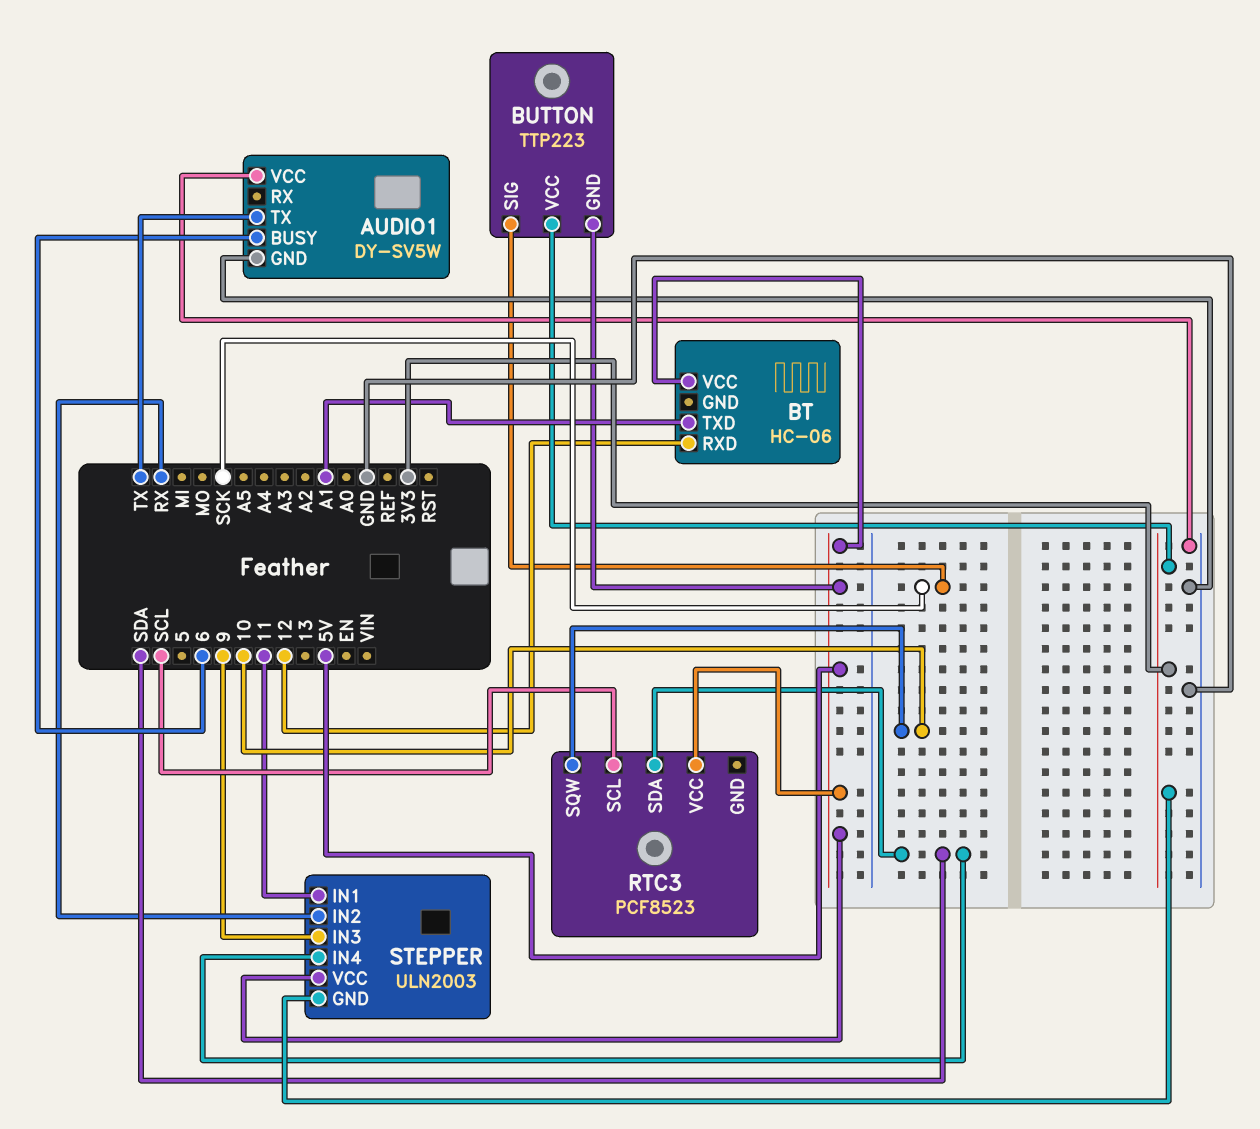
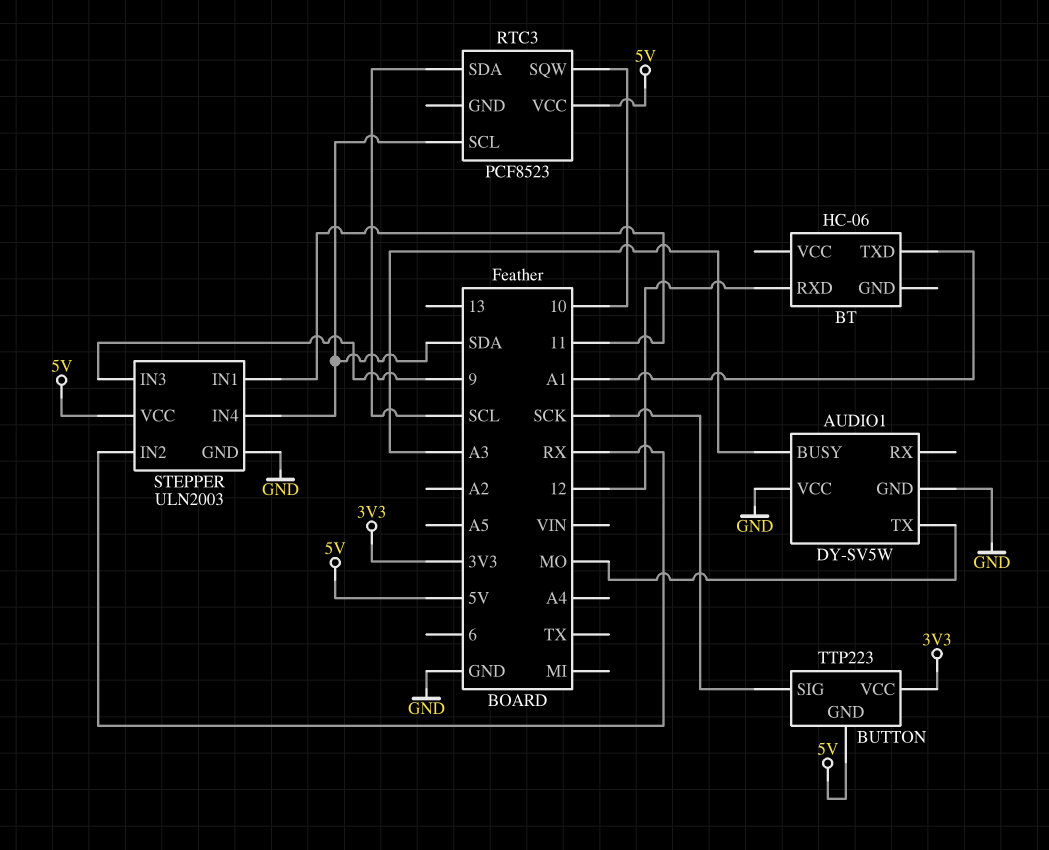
AUDIO1 pin BUSY: 6 -> A3
AUDIO1 pin TX: TX -> MO
BT pin VCC: 5V -> none
RTC3 pin SCL: SCL -> SDA
RTC3 pin SDA: SDA -> SCL
STEPPER pin GND: 3V3 -> GND

